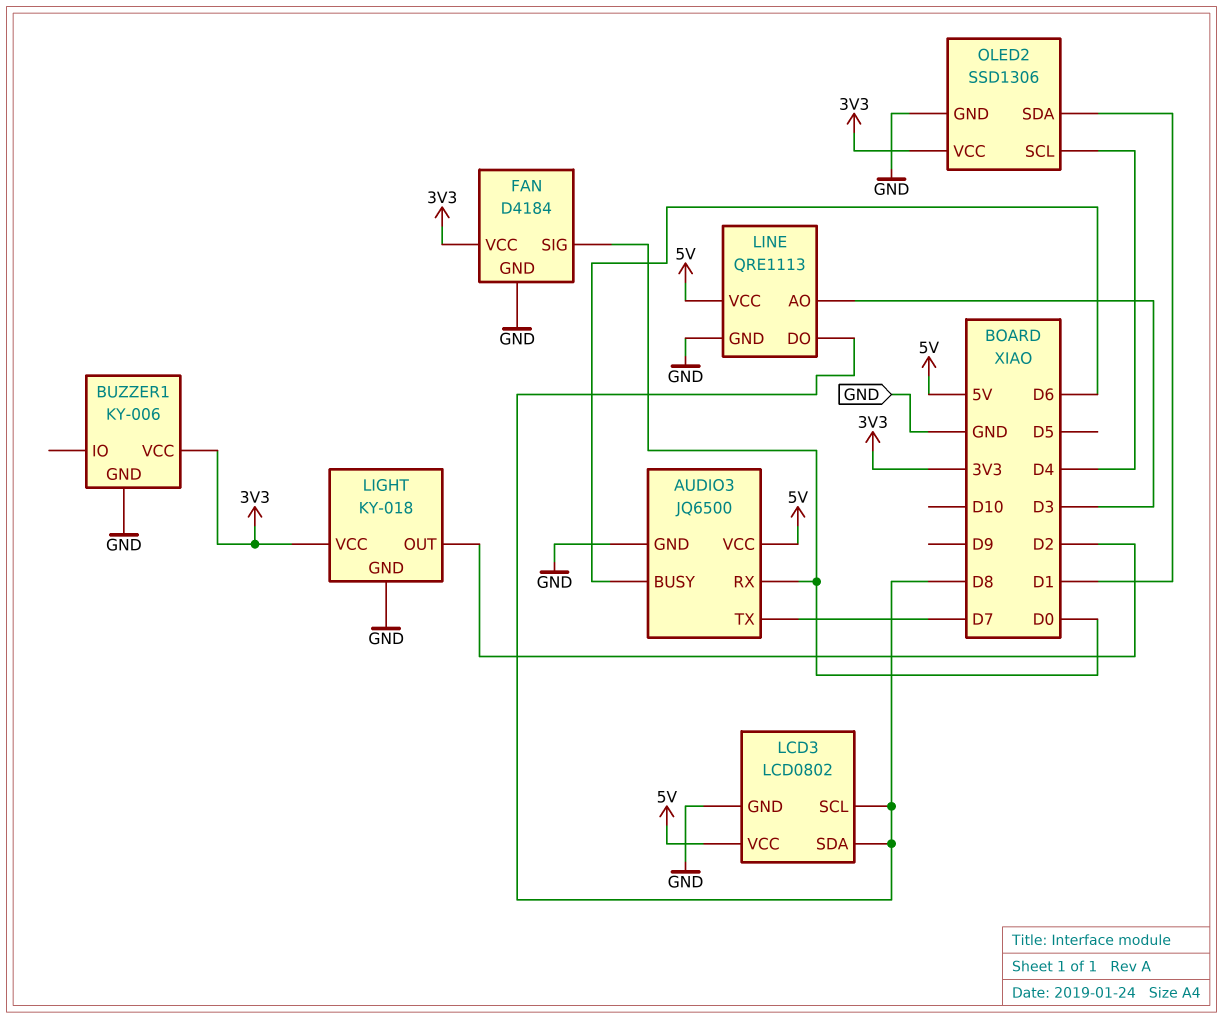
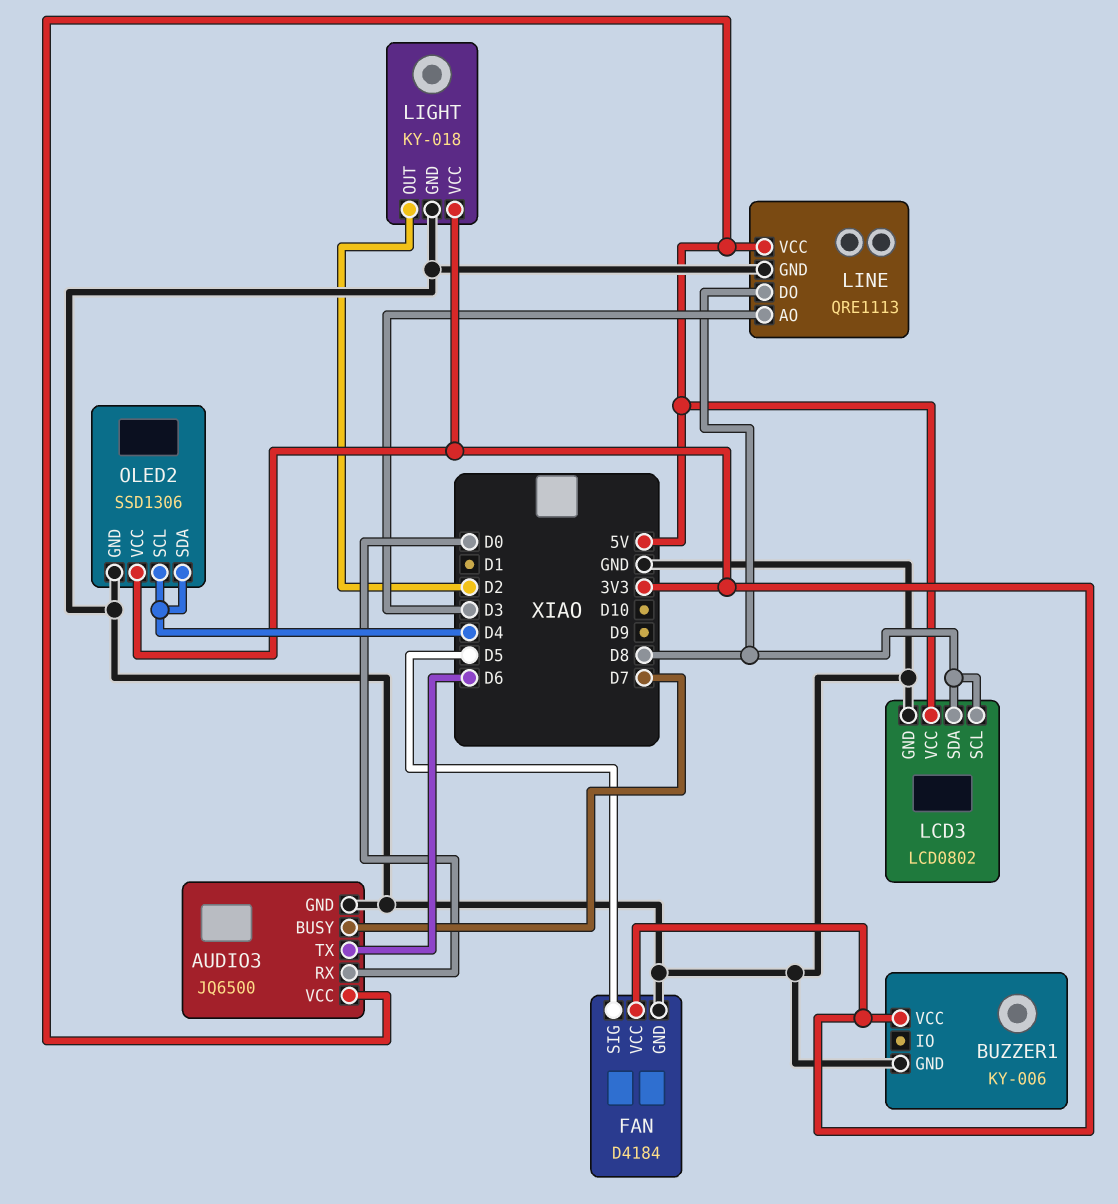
AUDIO3 pin BUSY: D6 -> D7
AUDIO3 pin TX: D7 -> D6
FAN pin SIG: D0 -> D5
OLED2 pin SDA: D1 -> D4

